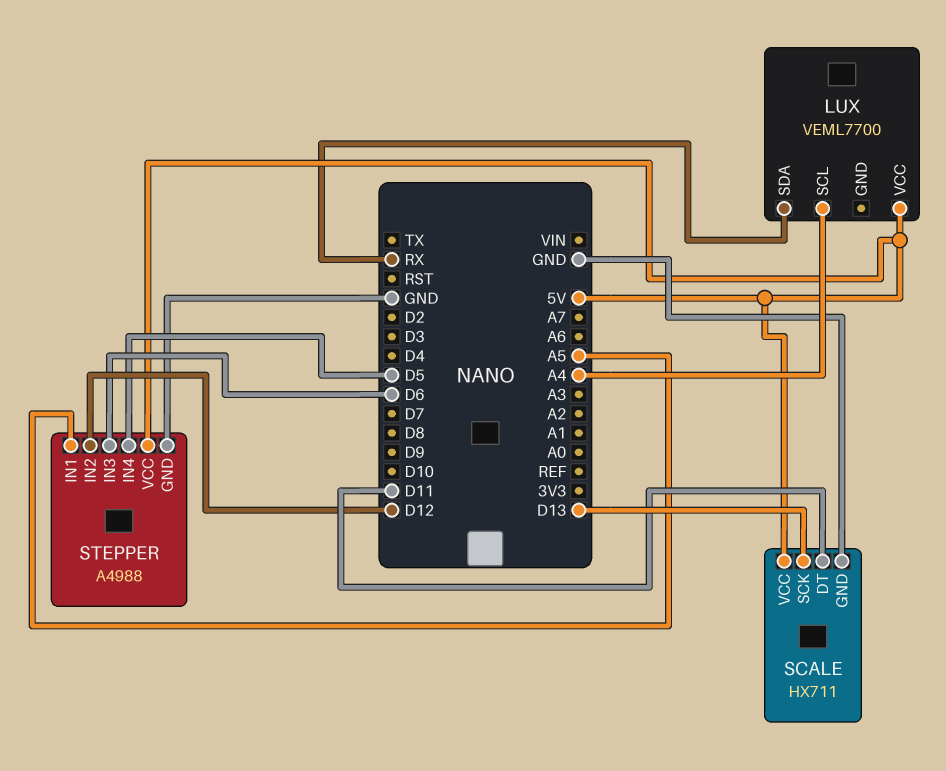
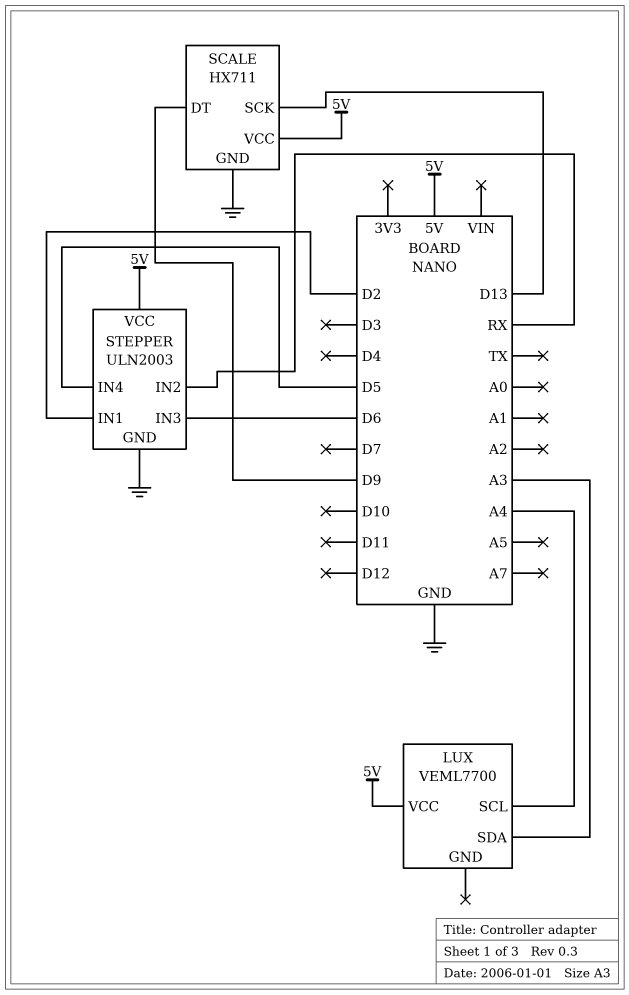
LUX pin SDA: RX -> A3
SCALE pin DT: D11 -> D9
STEPPER: A4988 -> ULN2003
STEPPER pin IN1: A5 -> D2
STEPPER pin IN2: D12 -> RX

